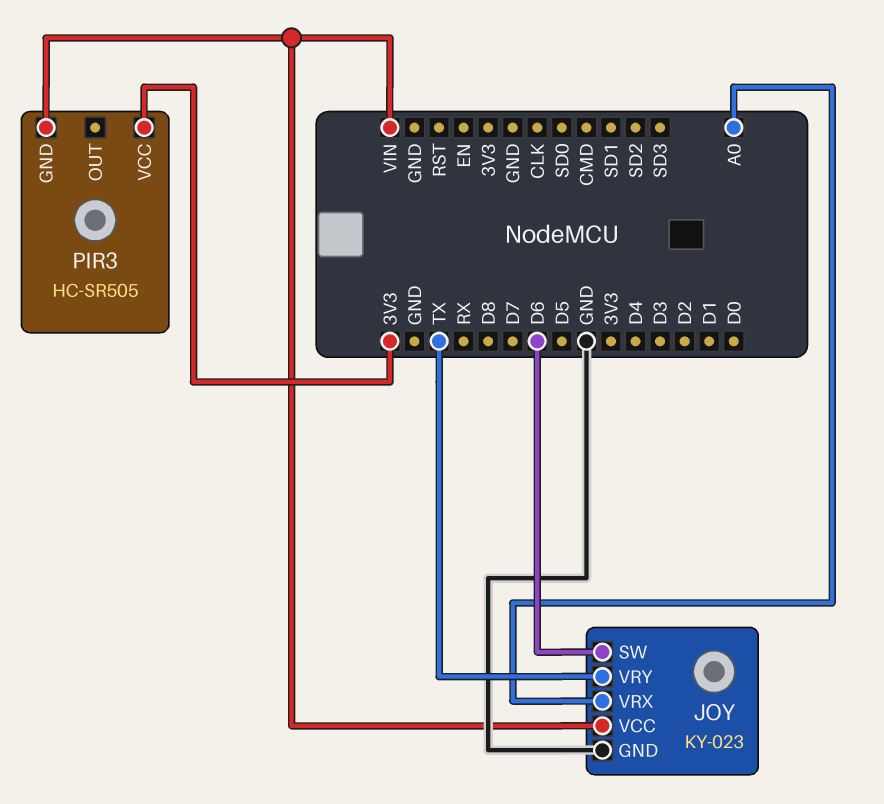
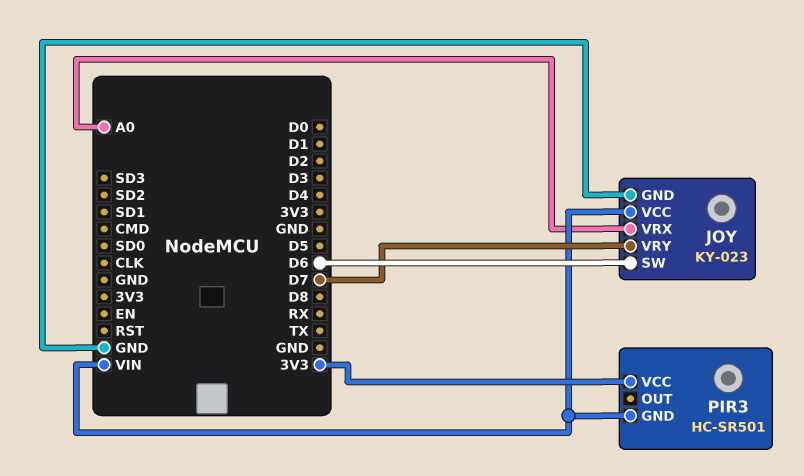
JOY pin VRY: TX -> D7
PIR3: HC-SR505 -> HC-SR501

